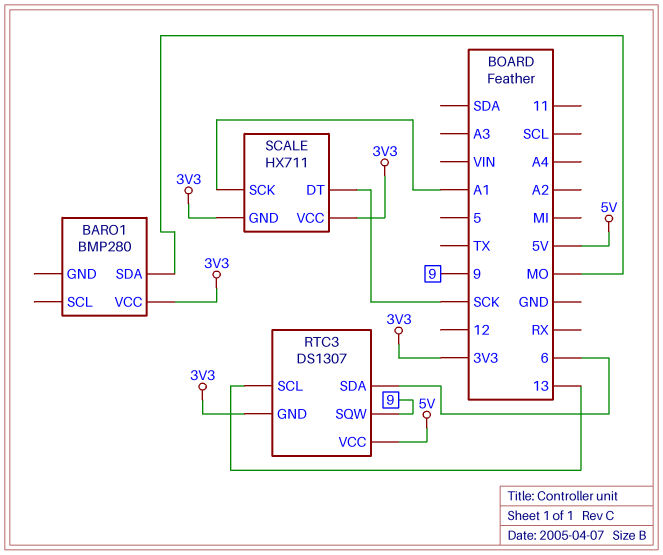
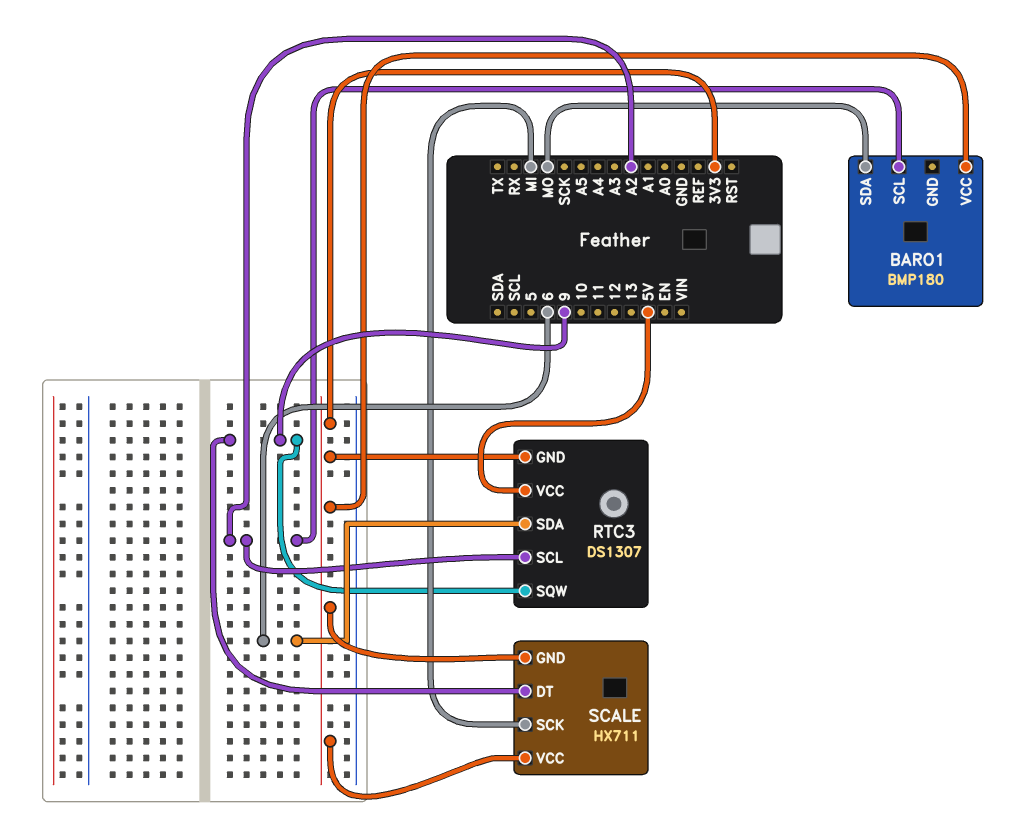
BARO1: BMP280 -> BMP180
BARO1 pin SCL: none -> A2
RTC3 pin SCL: 13 -> A2
SCALE pin DT: SCK -> 9
SCALE pin SCK: A1 -> MI

